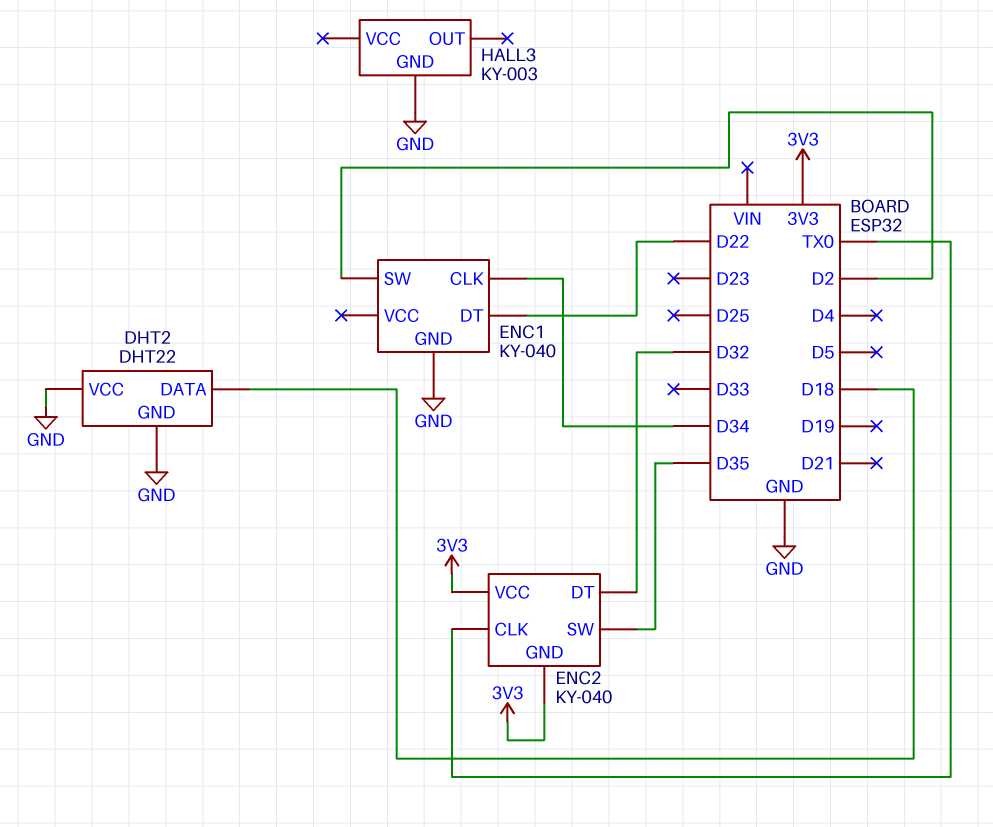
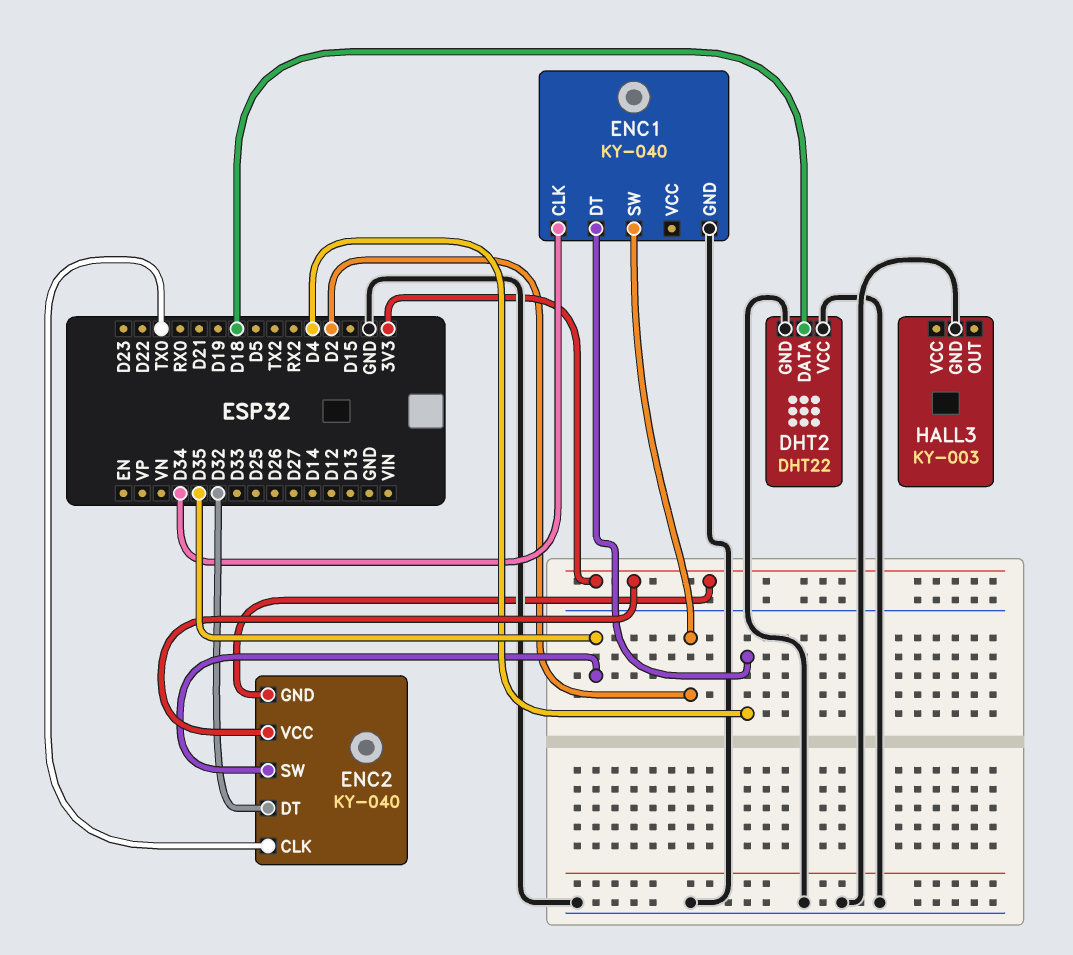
ENC1 pin DT: D22 -> D4

